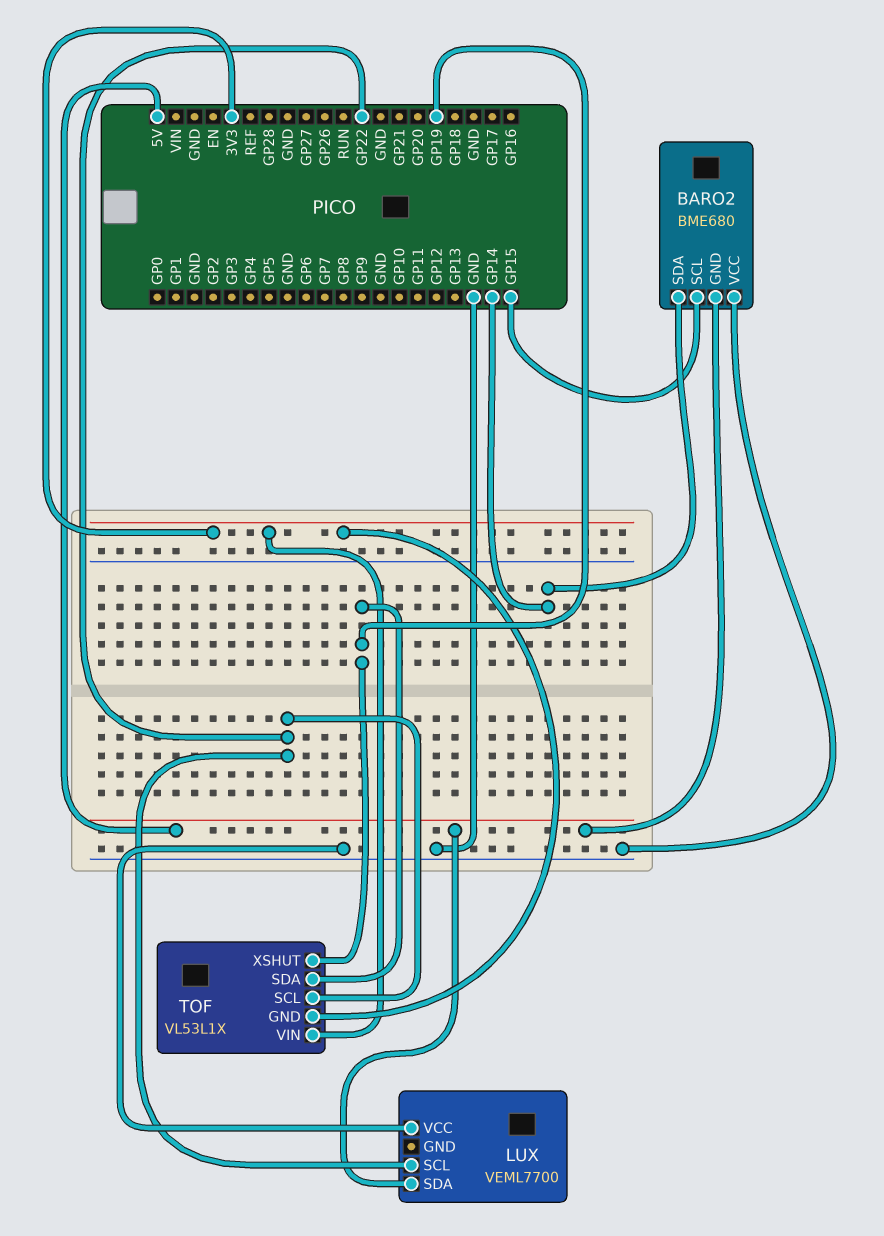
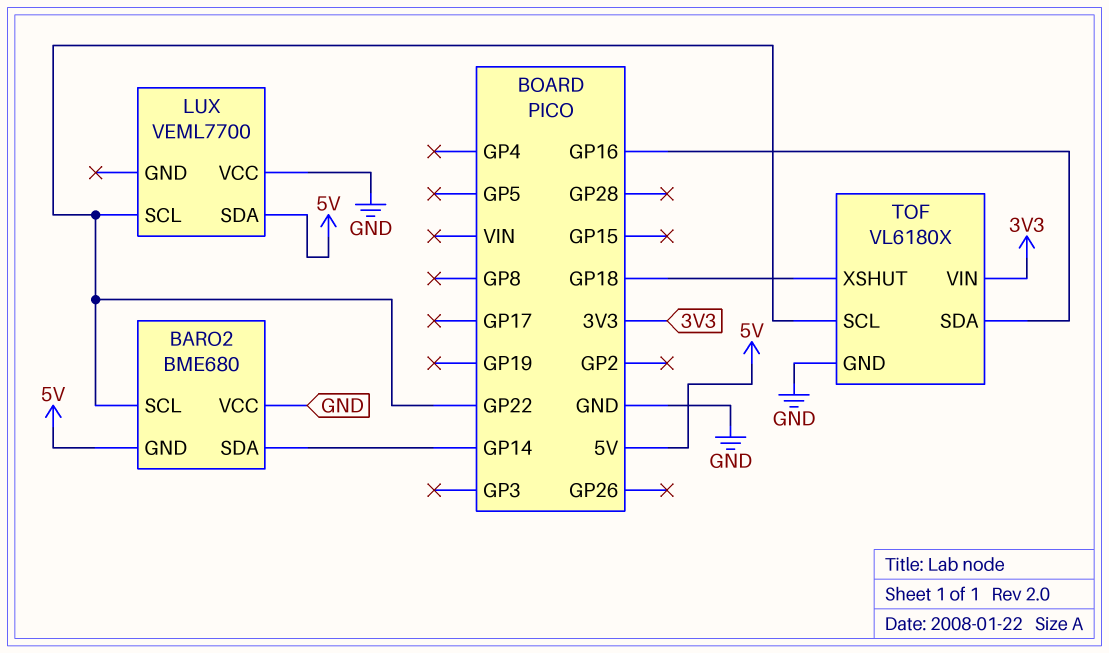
BARO2 pin SCL: GP15 -> GP22
TOF: VL53L1X -> VL6180X
TOF pin GND: 3V3 -> GND
TOF pin SDA: GP19 -> GP16
TOF pin XSHUT: GP19 -> GP18

